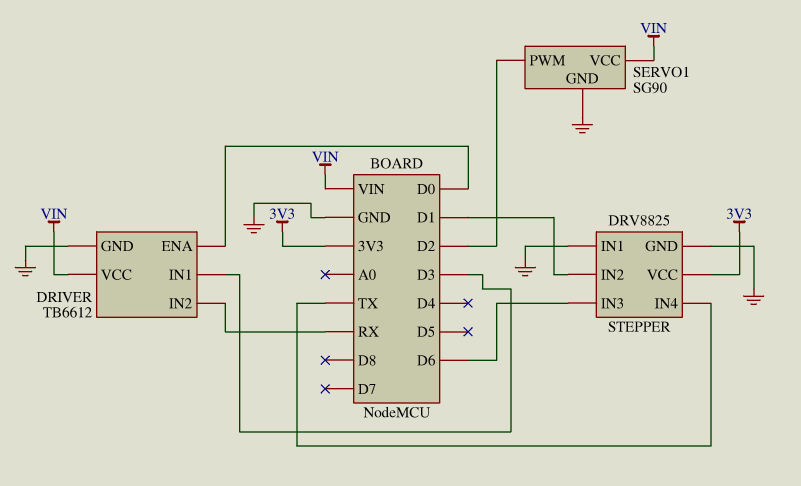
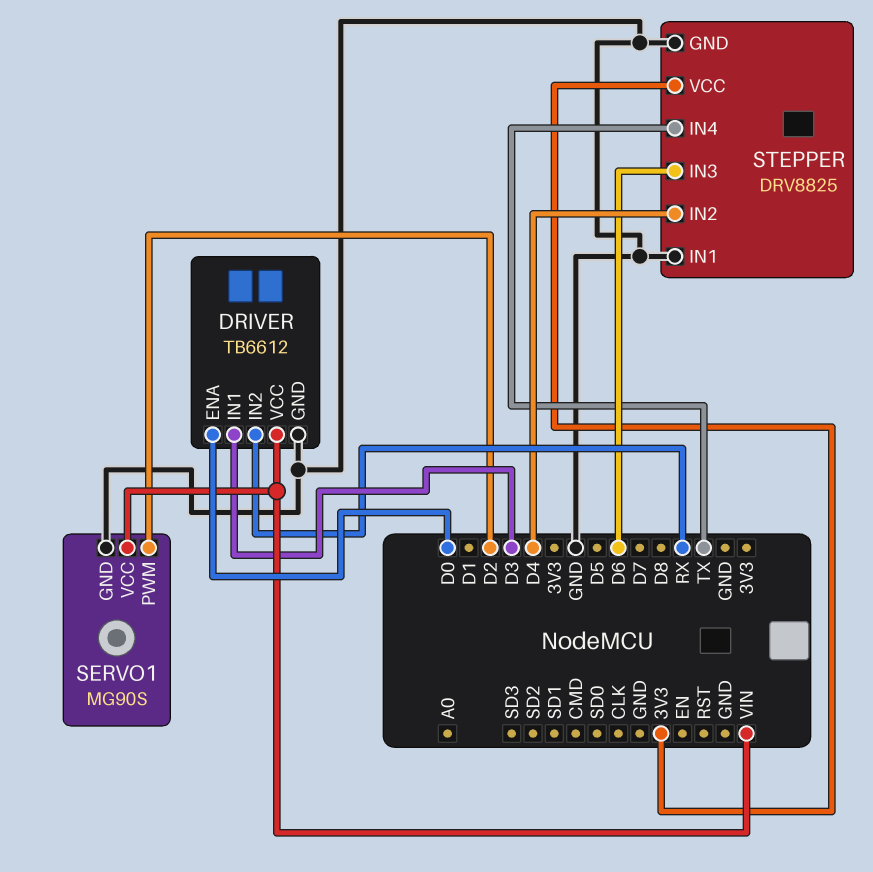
SERVO1: SG90 -> MG90S
STEPPER pin IN2: D1 -> D4

